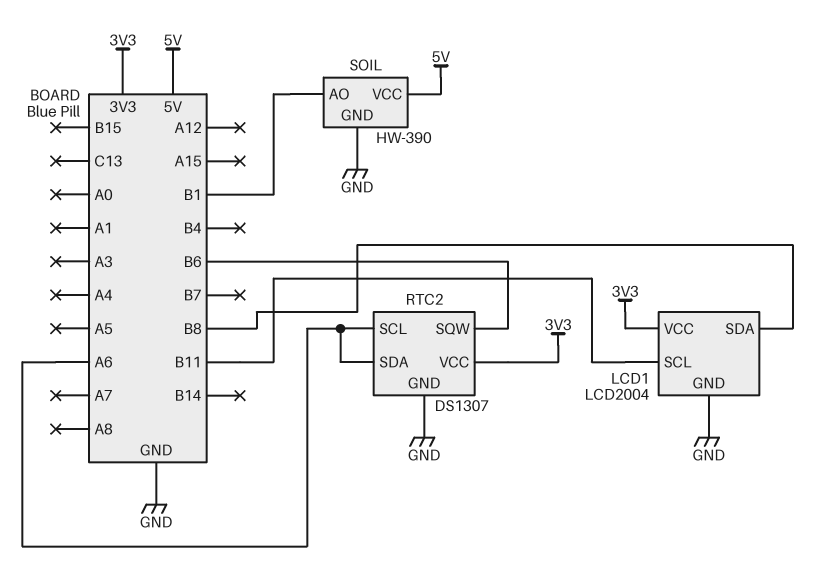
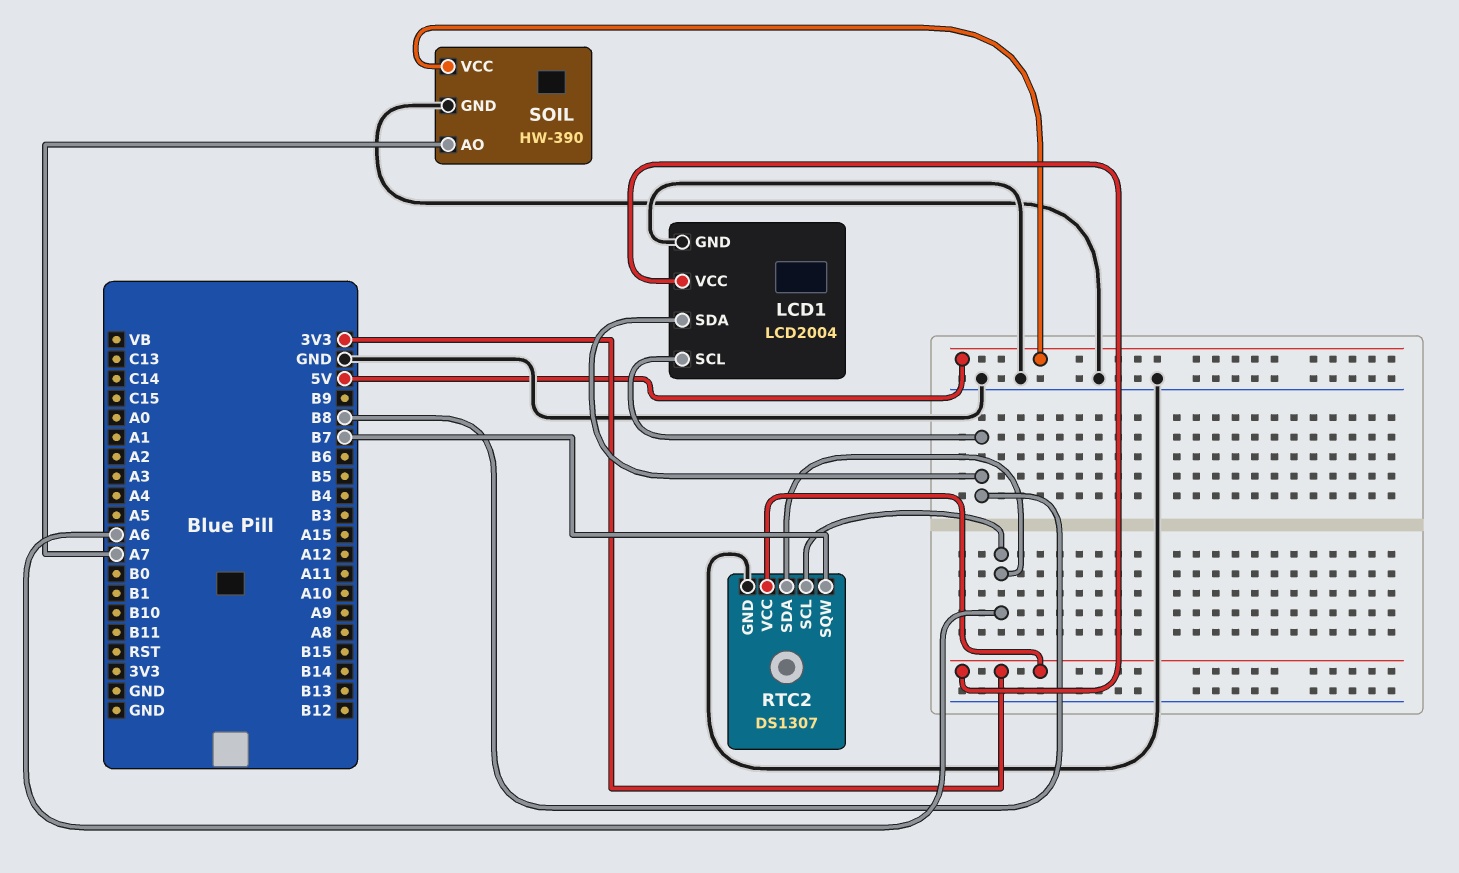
LCD1 pin SCL: B11 -> B8
RTC2 pin SQW: B6 -> B7
SOIL pin AO: B1 -> A7

